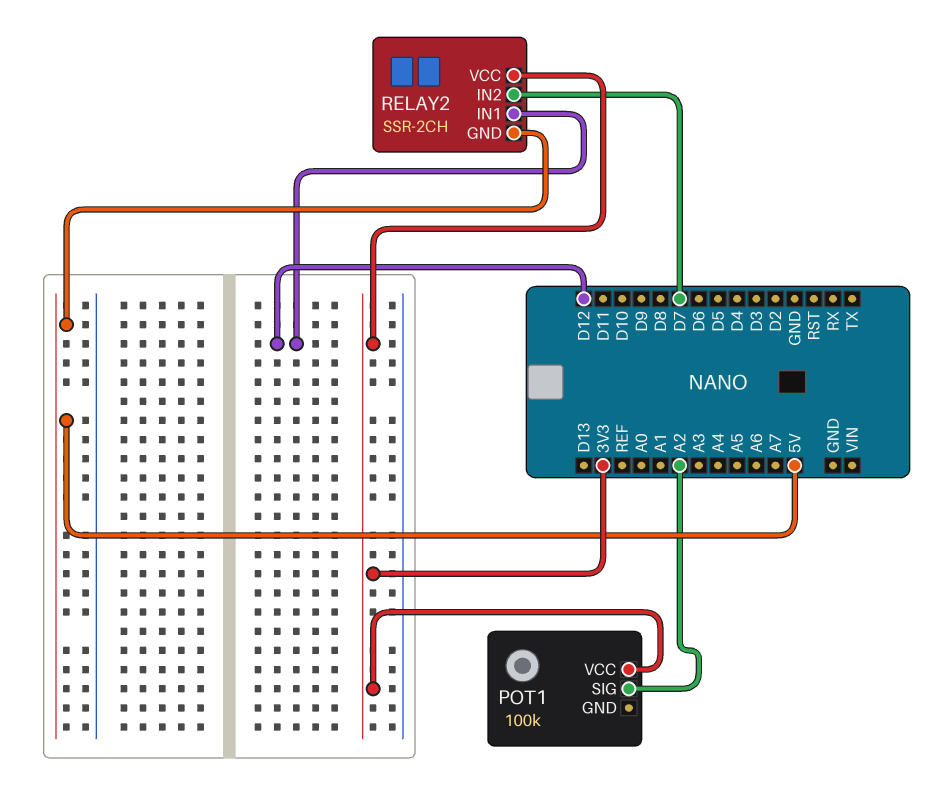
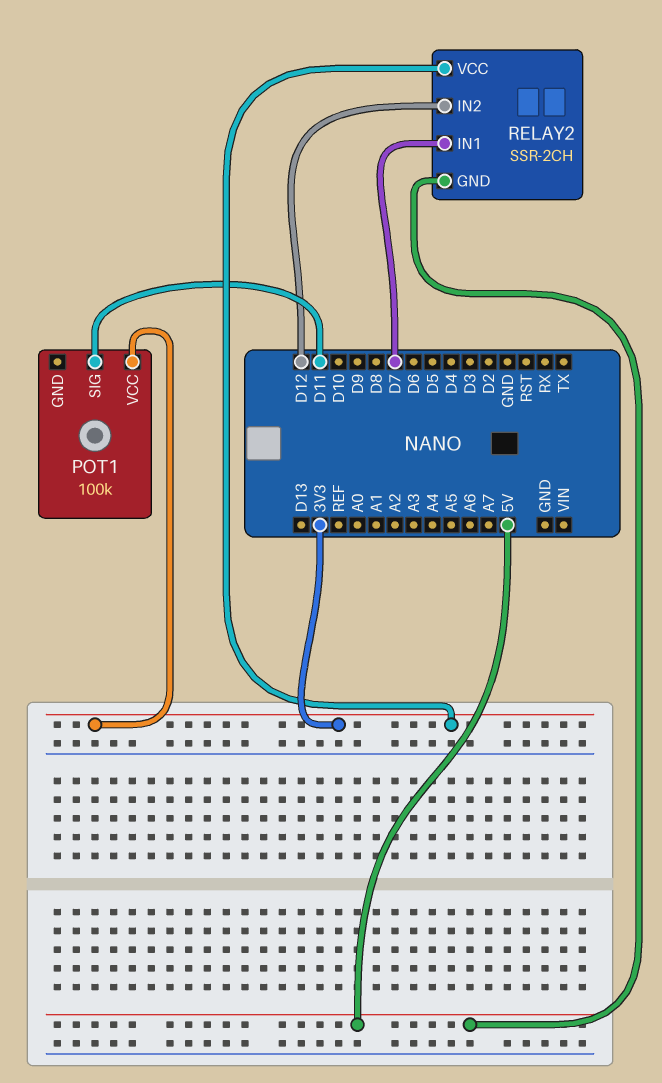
POT1 pin SIG: A2 -> D11
RELAY2 pin IN1: D12 -> D7
RELAY2 pin IN2: D7 -> D12

